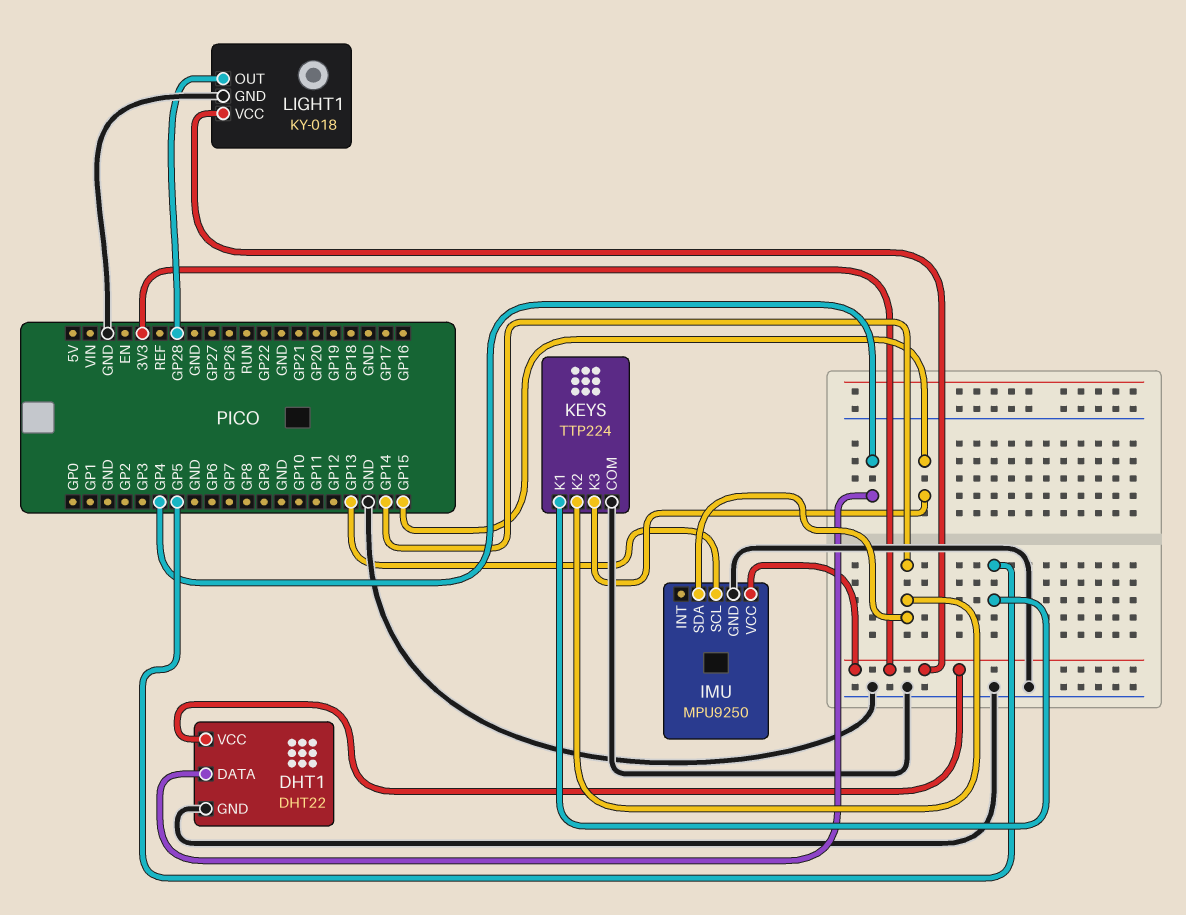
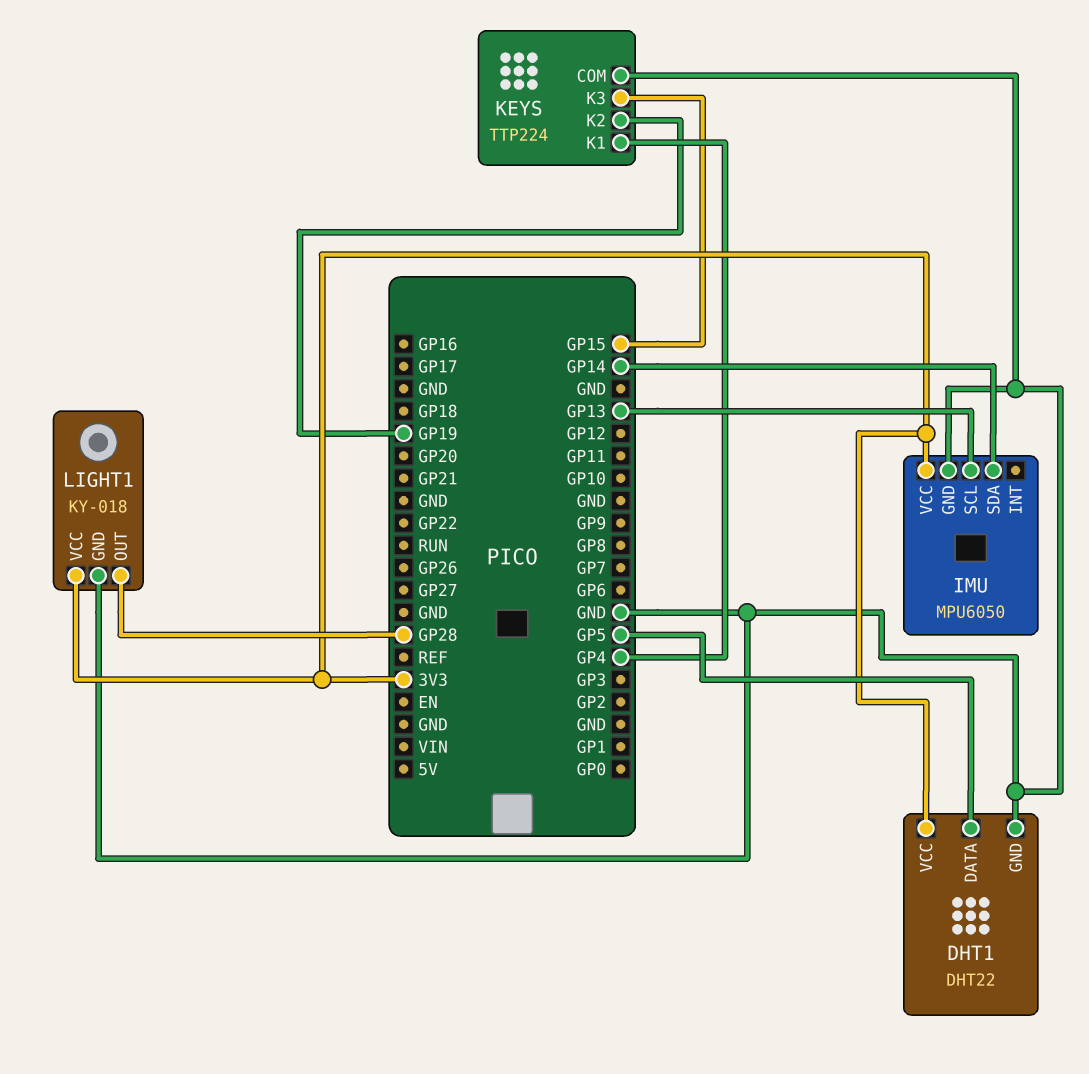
DHT1 pin DATA: GP4 -> GP5
IMU: MPU9250 -> MPU6050
KEYS pin K1: GP5 -> GP4
KEYS pin K2: GP14 -> GP19

